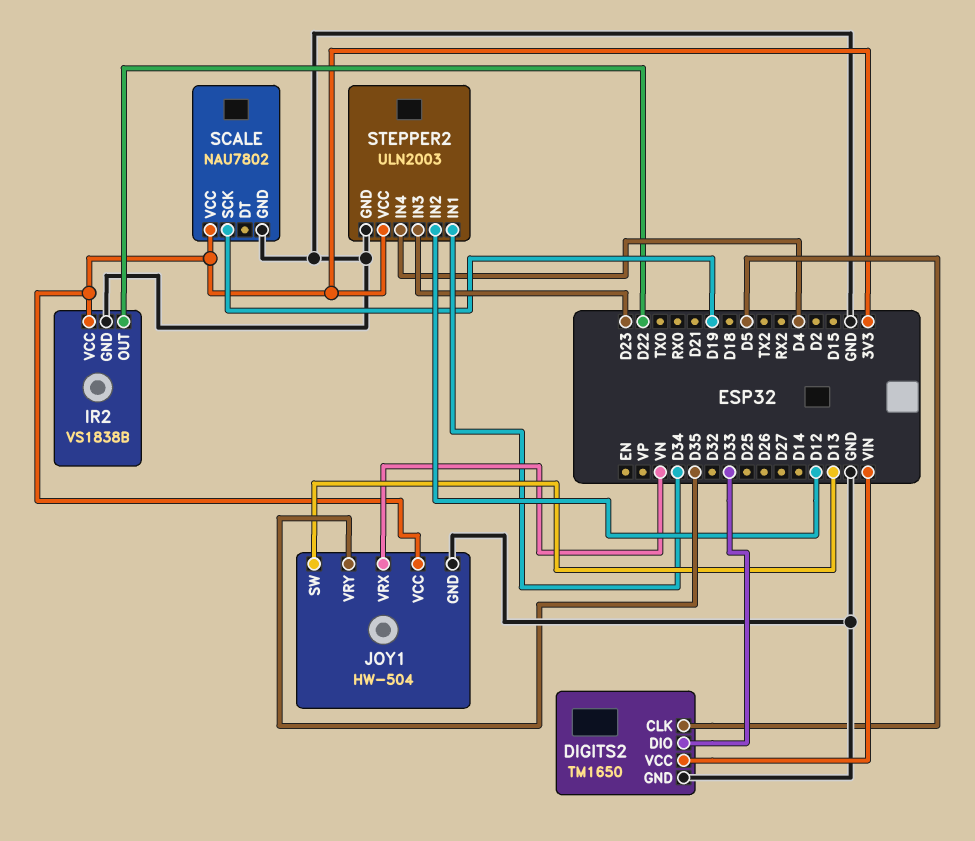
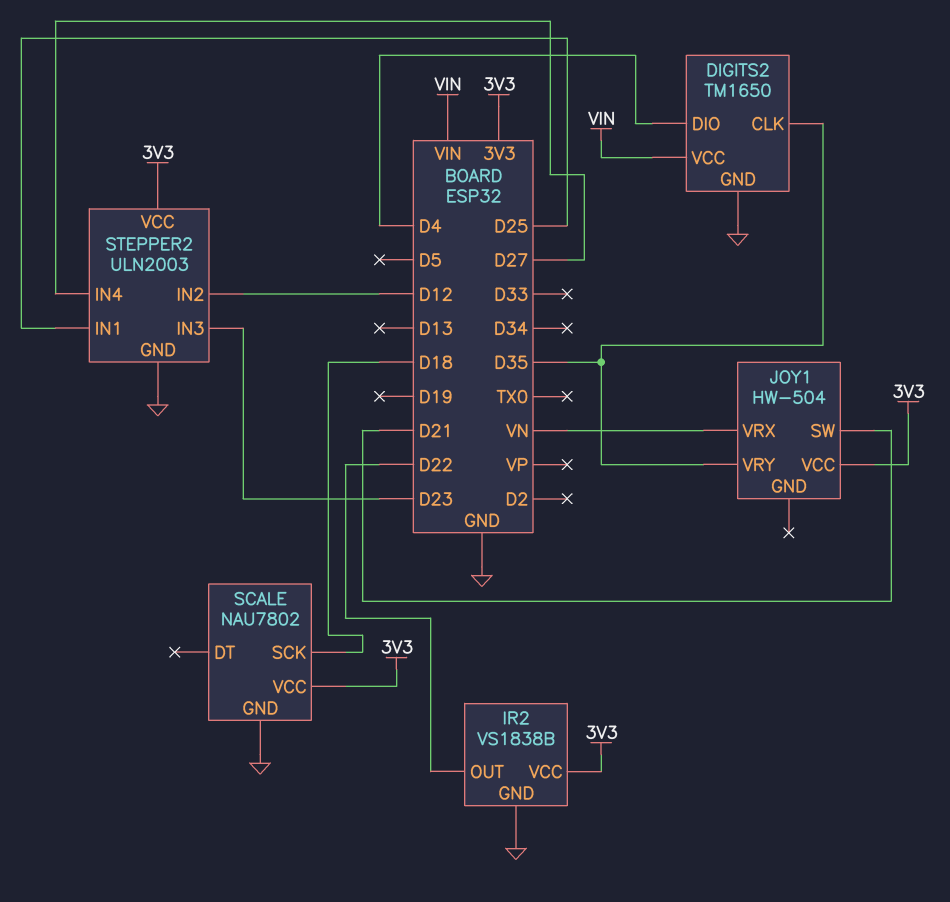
DIGITS2 pin CLK: D5 -> D35
DIGITS2 pin DIO: D33 -> D4
JOY1 pin GND: GND -> none
JOY1 pin SW: D13 -> D21
SCALE pin SCK: D19 -> D18
STEPPER2 pin IN1: D34 -> D25
STEPPER2 pin IN4: D4 -> D27

